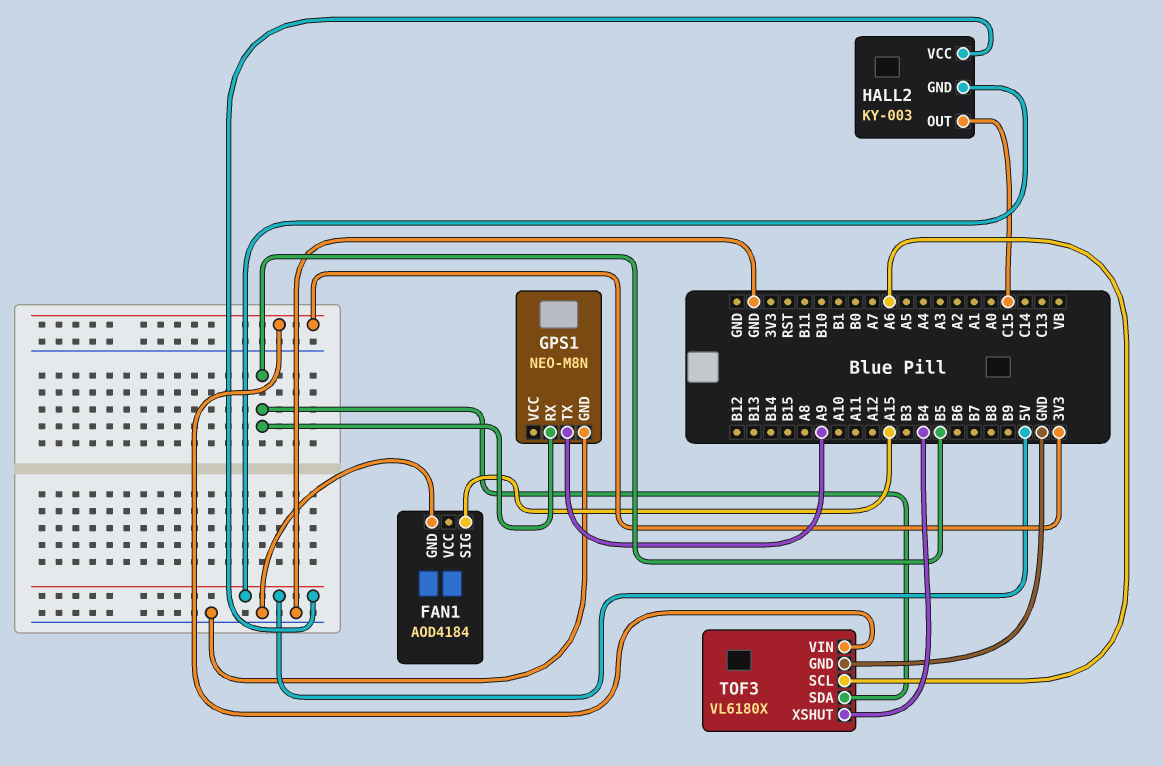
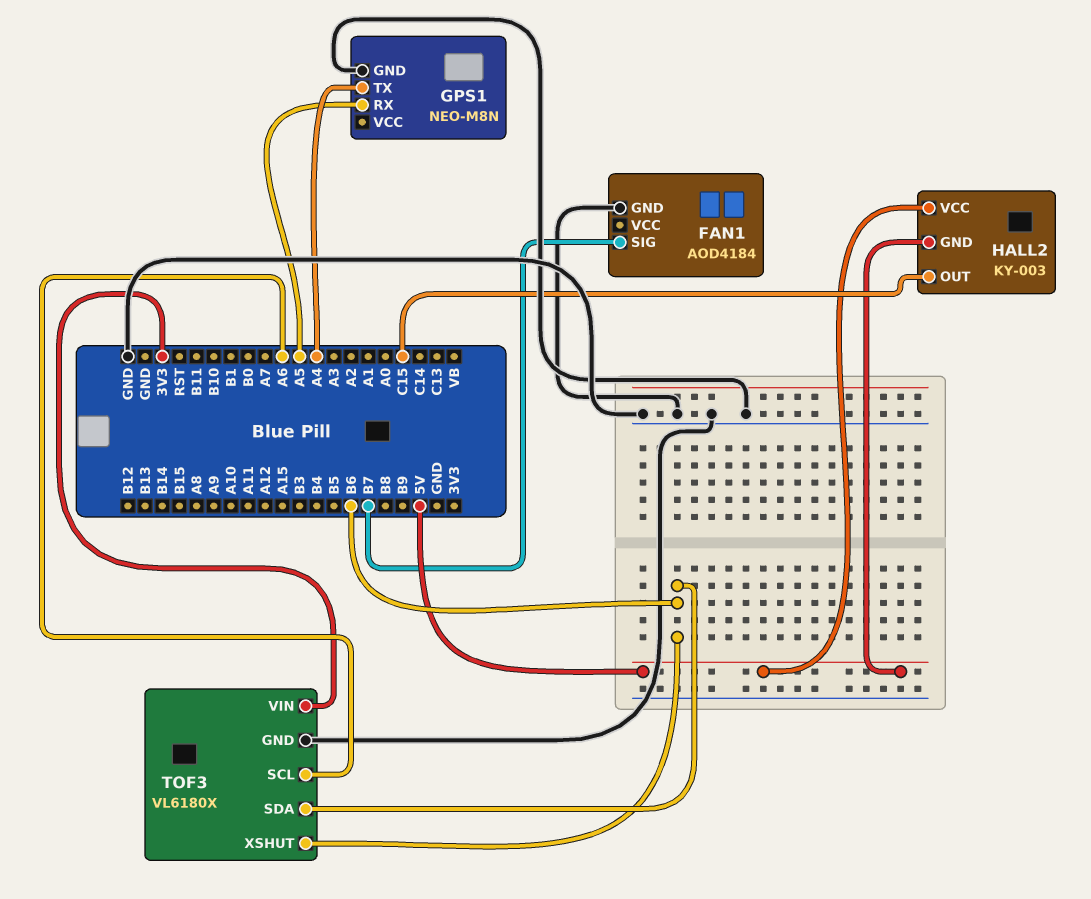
FAN1 pin SIG: A15 -> B7
GPS1 pin RX: B5 -> A5
GPS1 pin TX: A9 -> A4
TOF3 pin SDA: B5 -> B6
TOF3 pin XSHUT: B4 -> B6

